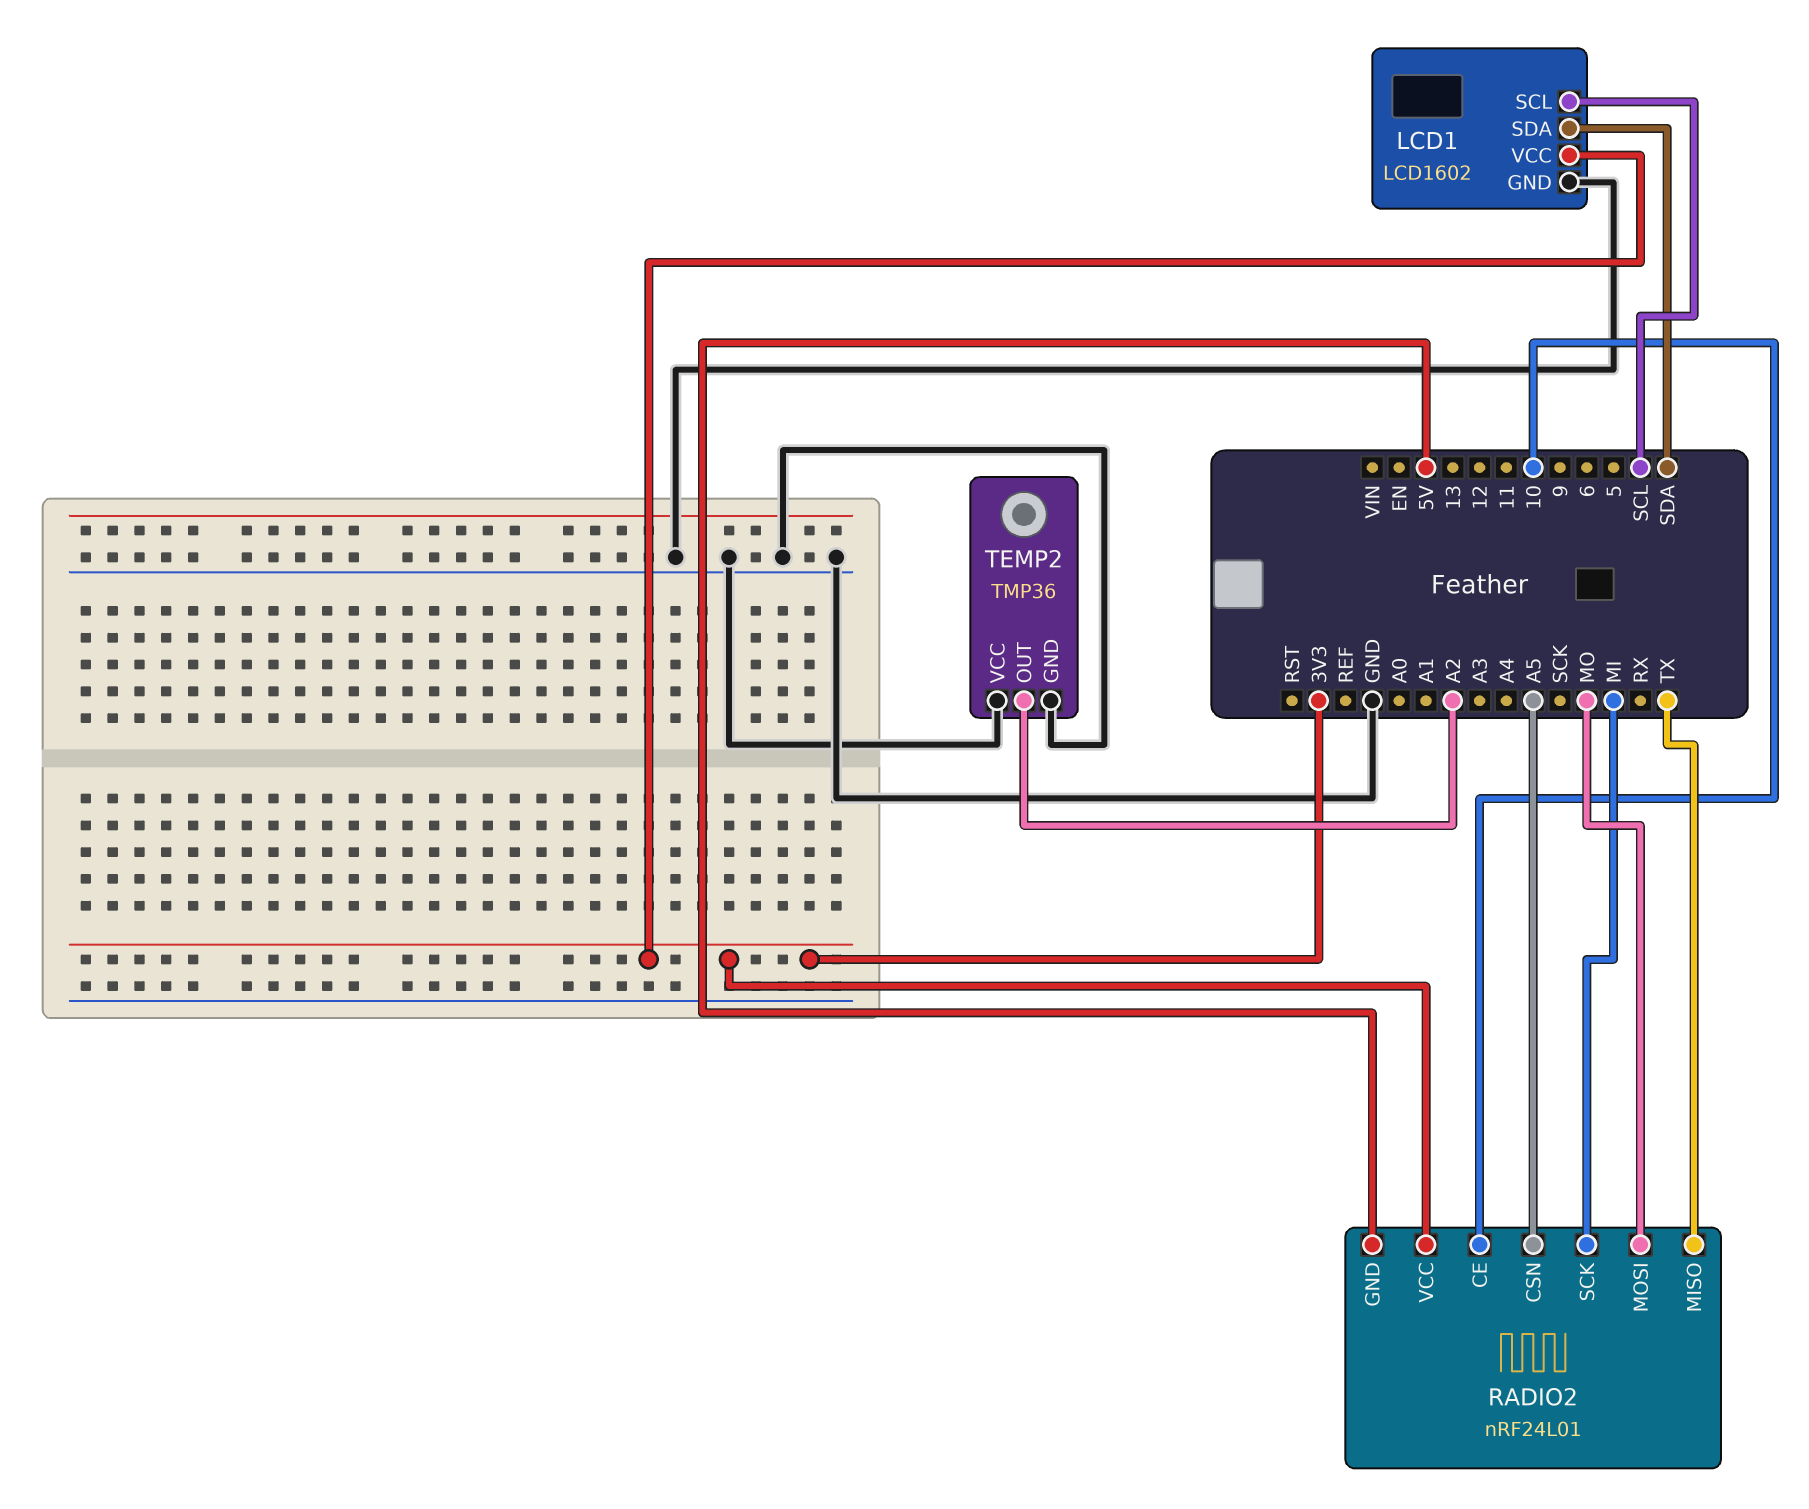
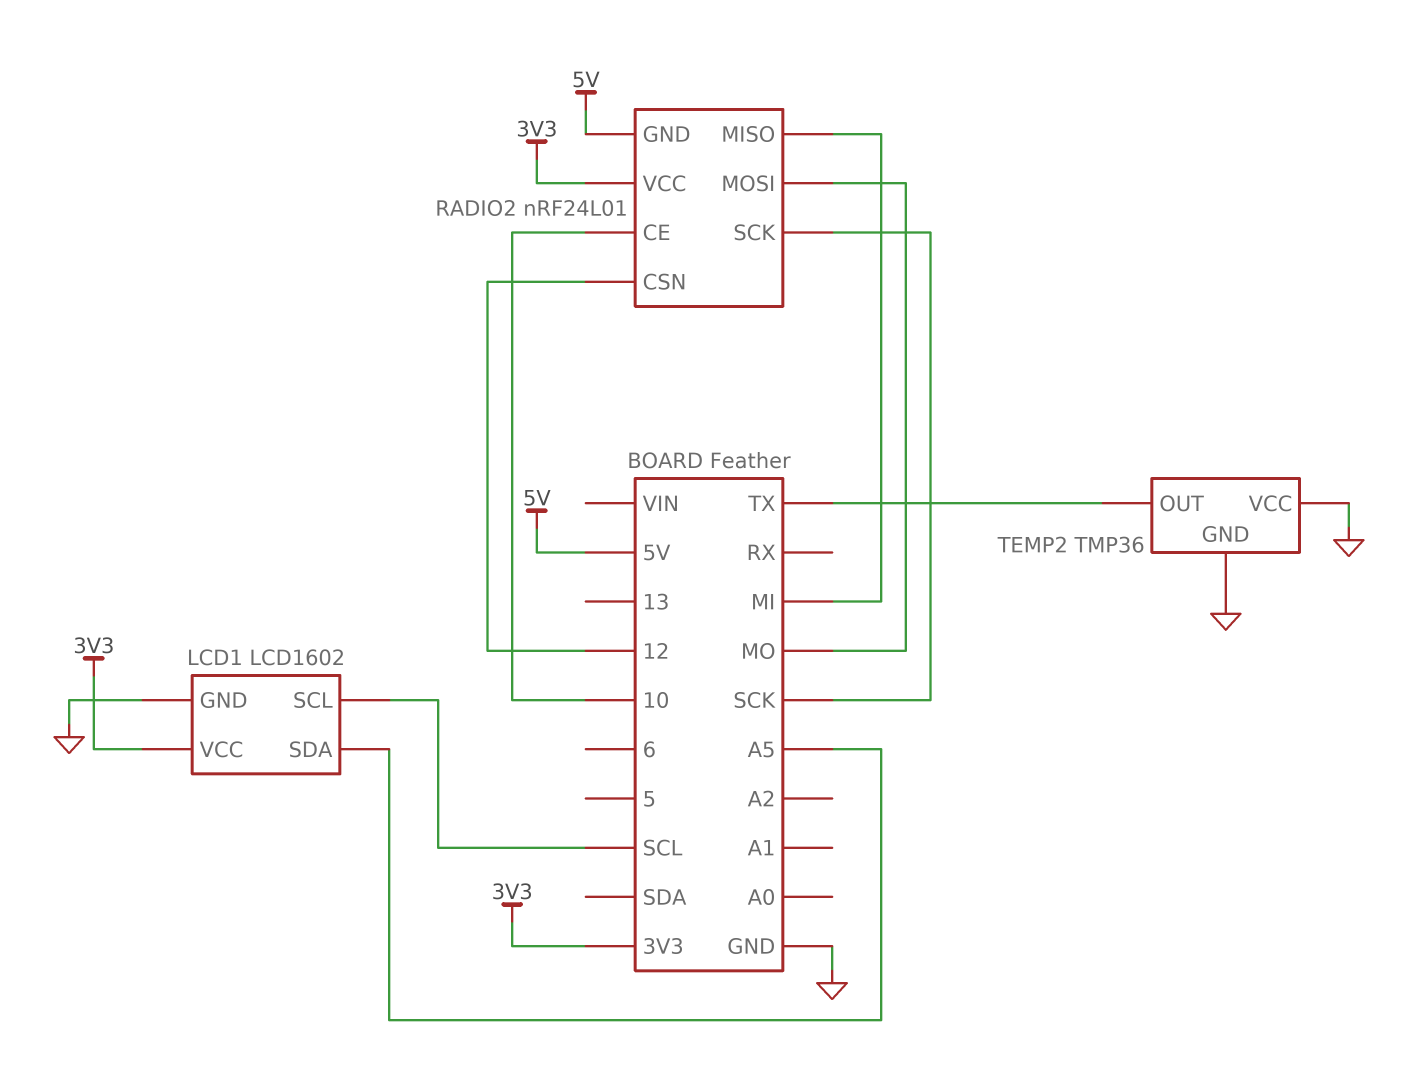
LCD1 pin SDA: SDA -> A5
RADIO2 pin CSN: A5 -> 12
RADIO2 pin MISO: TX -> MI
RADIO2 pin SCK: MI -> SCK
TEMP2 pin OUT: A2 -> TX

